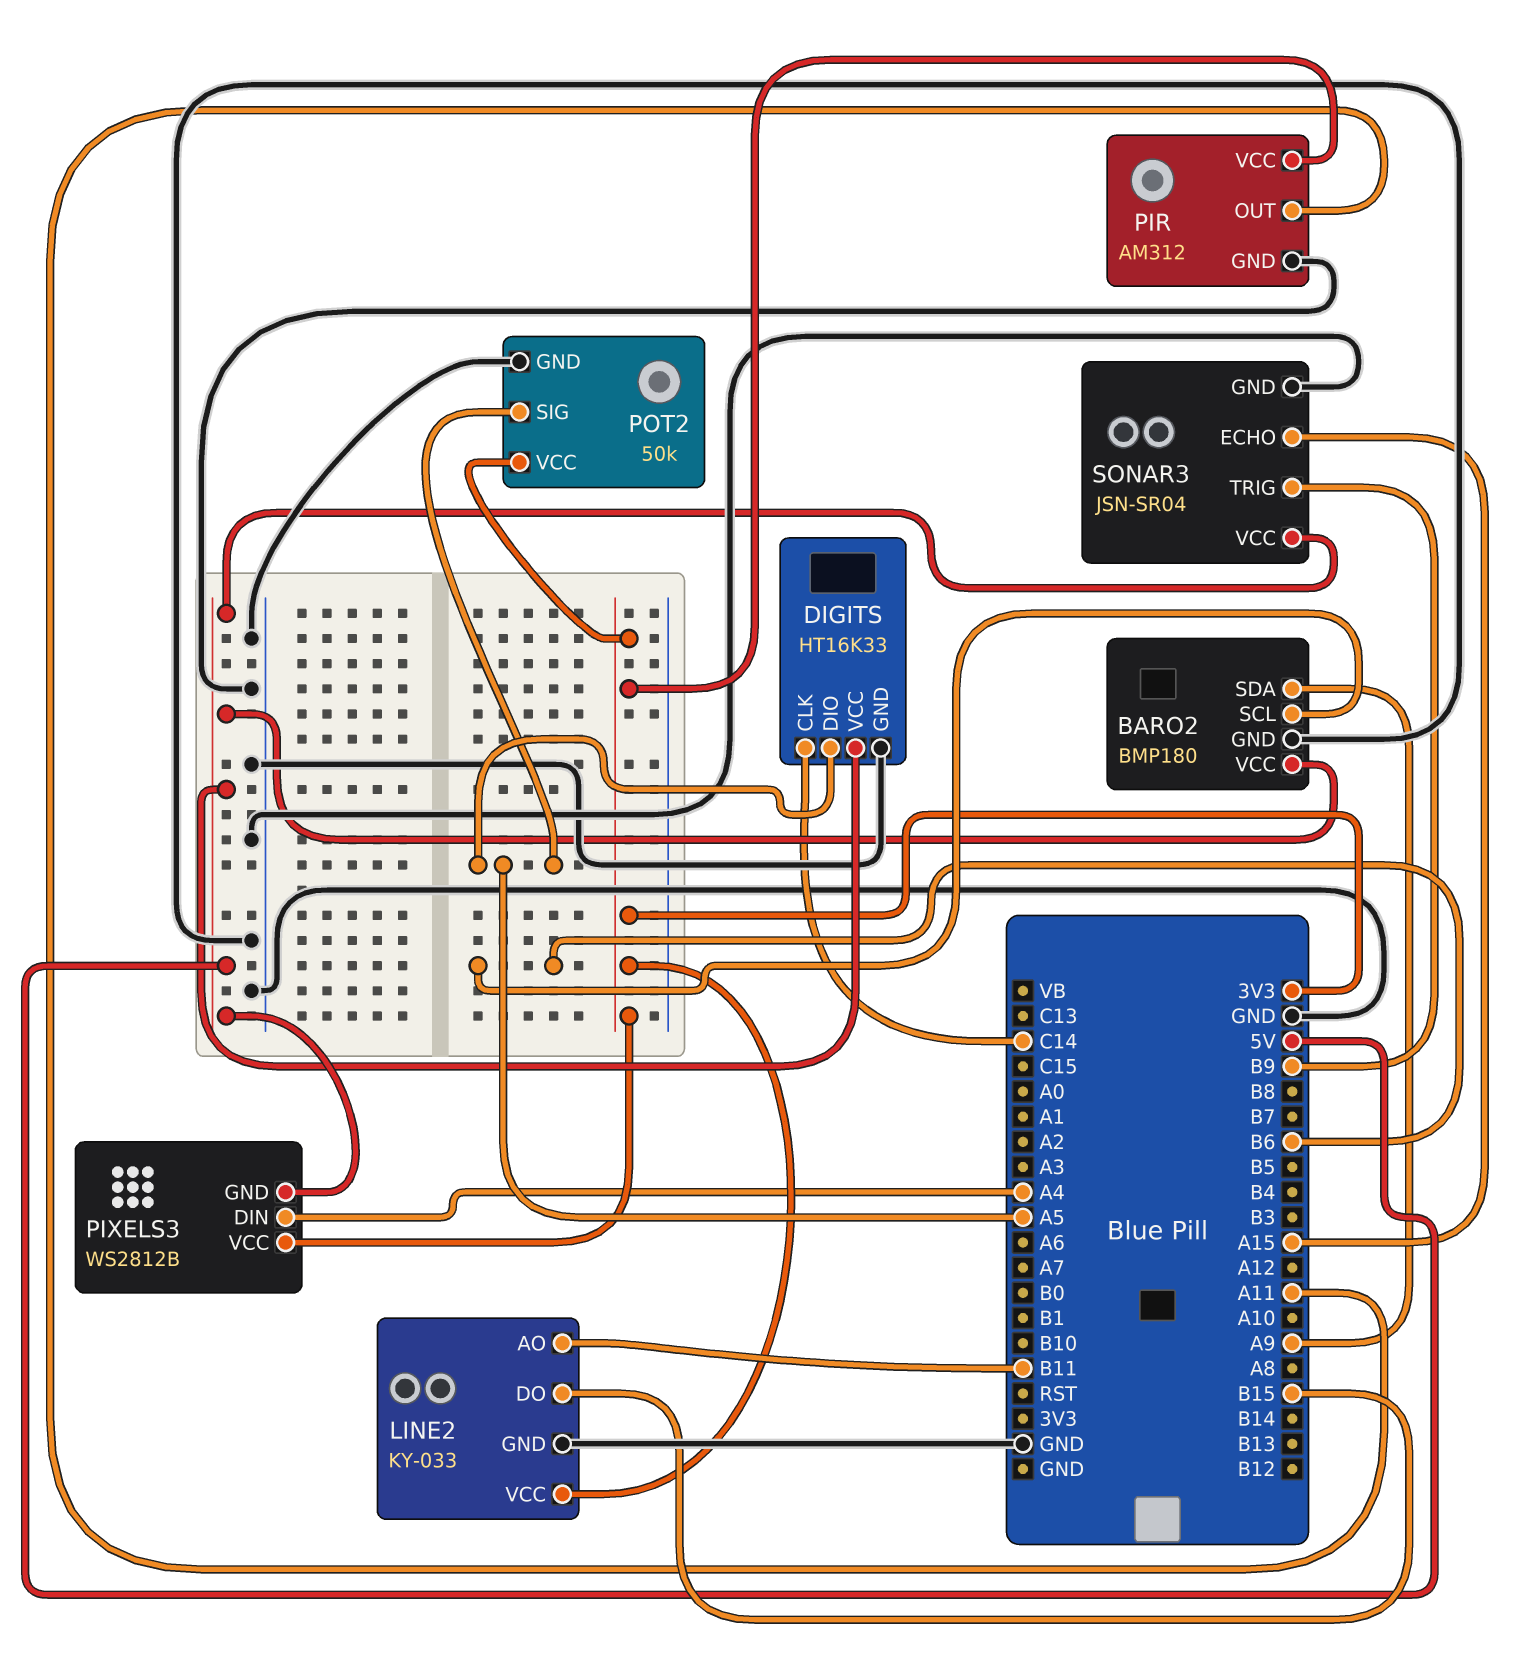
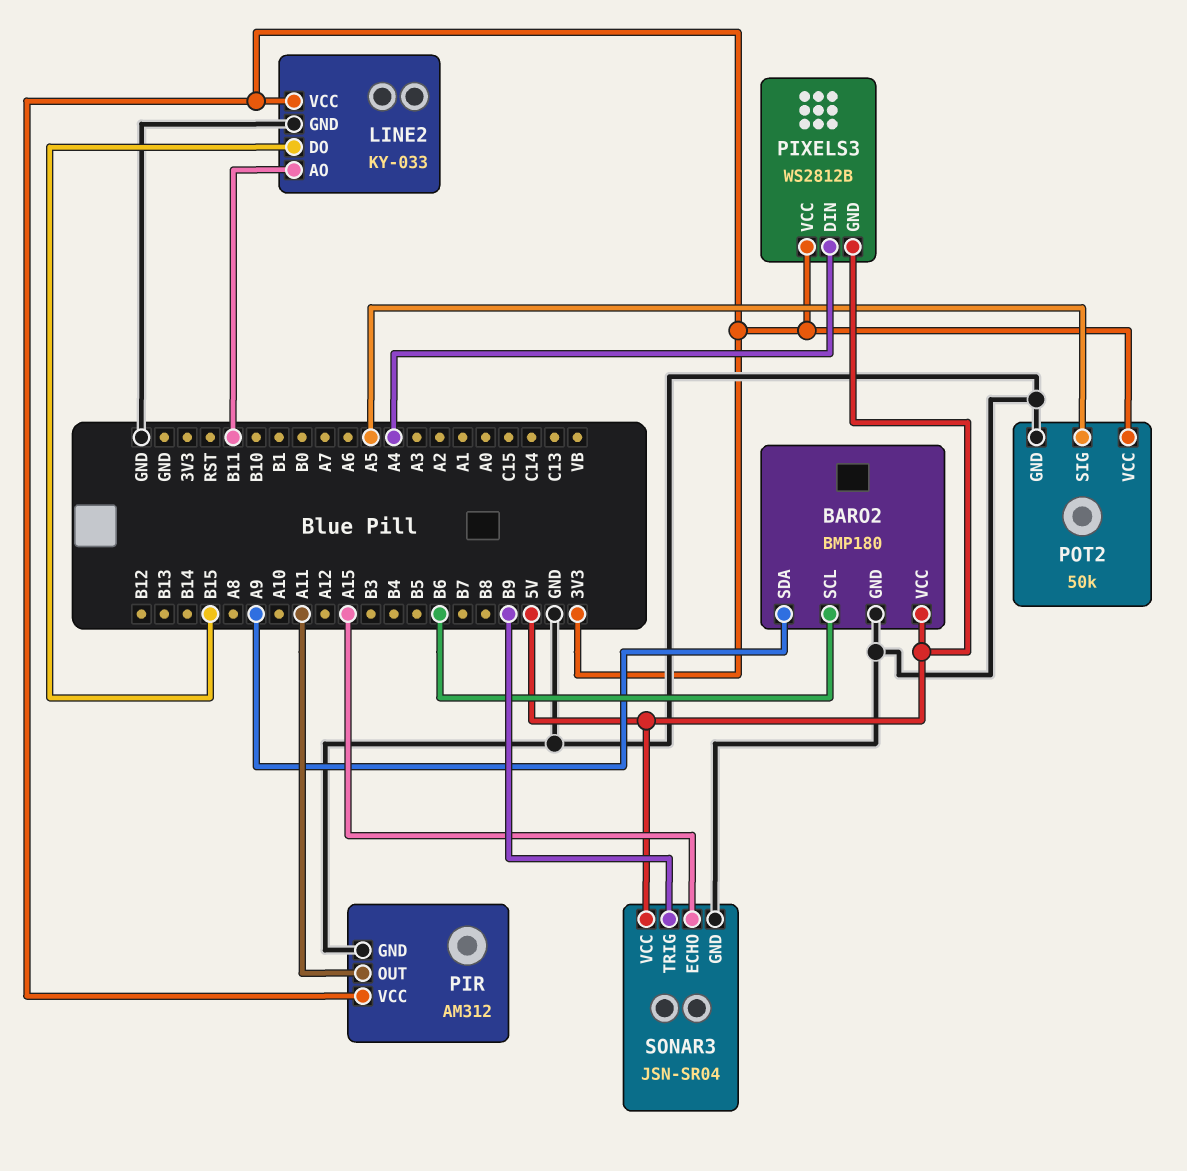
DIGITS: HT16K33 -> none
DIGITS pin CLK: C14 -> none
DIGITS pin DIO: A5 -> none
DIGITS pin GND: GND -> none
DIGITS pin VCC: 5V -> none

